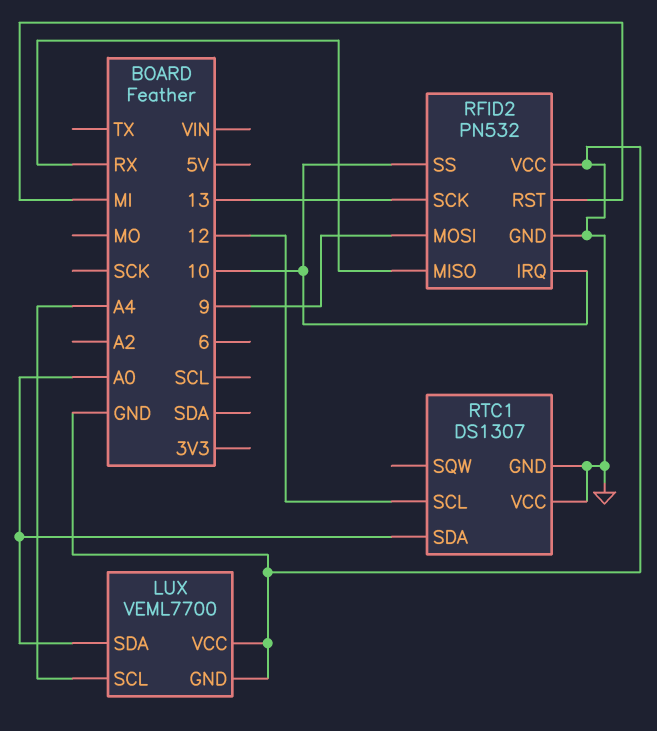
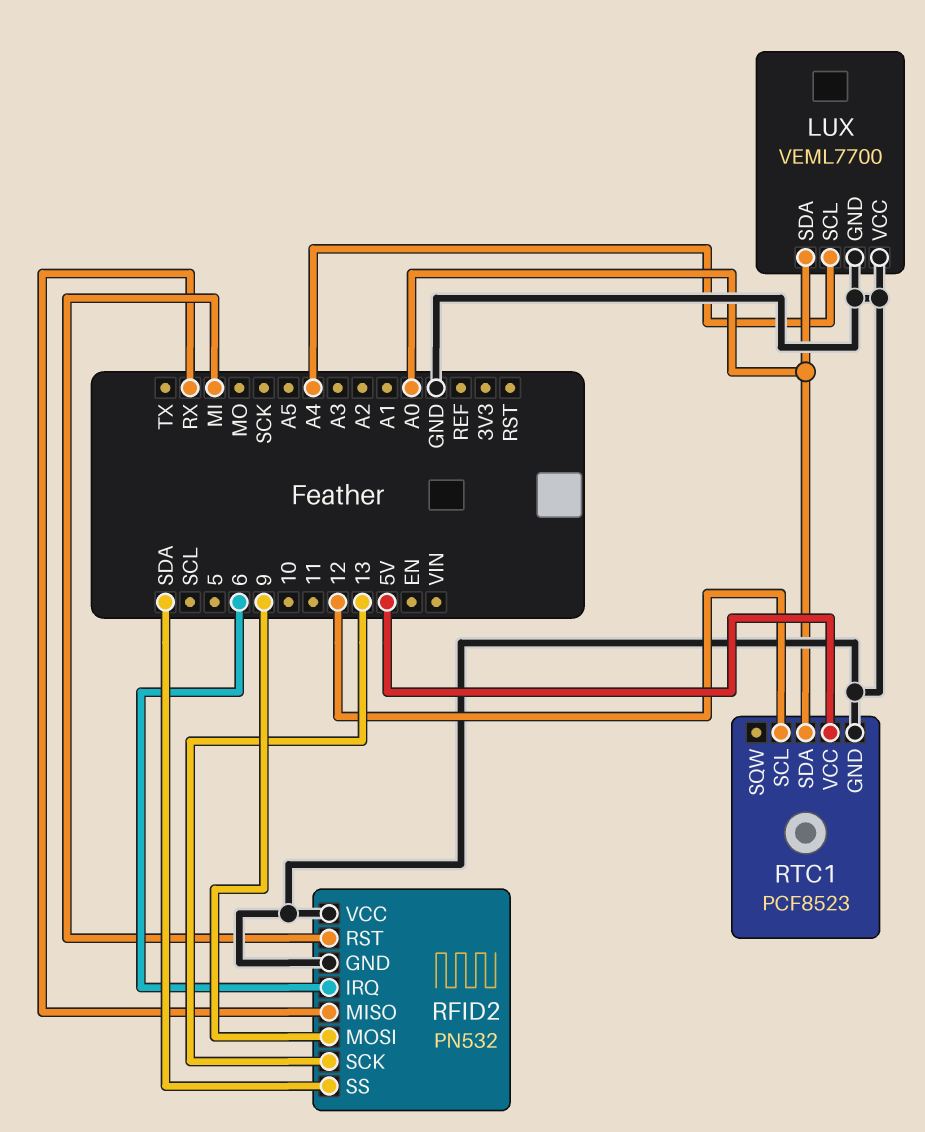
RFID2 pin IRQ: 10 -> 6
RFID2 pin SS: 10 -> SDA
RTC1: DS1307 -> PCF8523
RTC1 pin VCC: GND -> 5V

